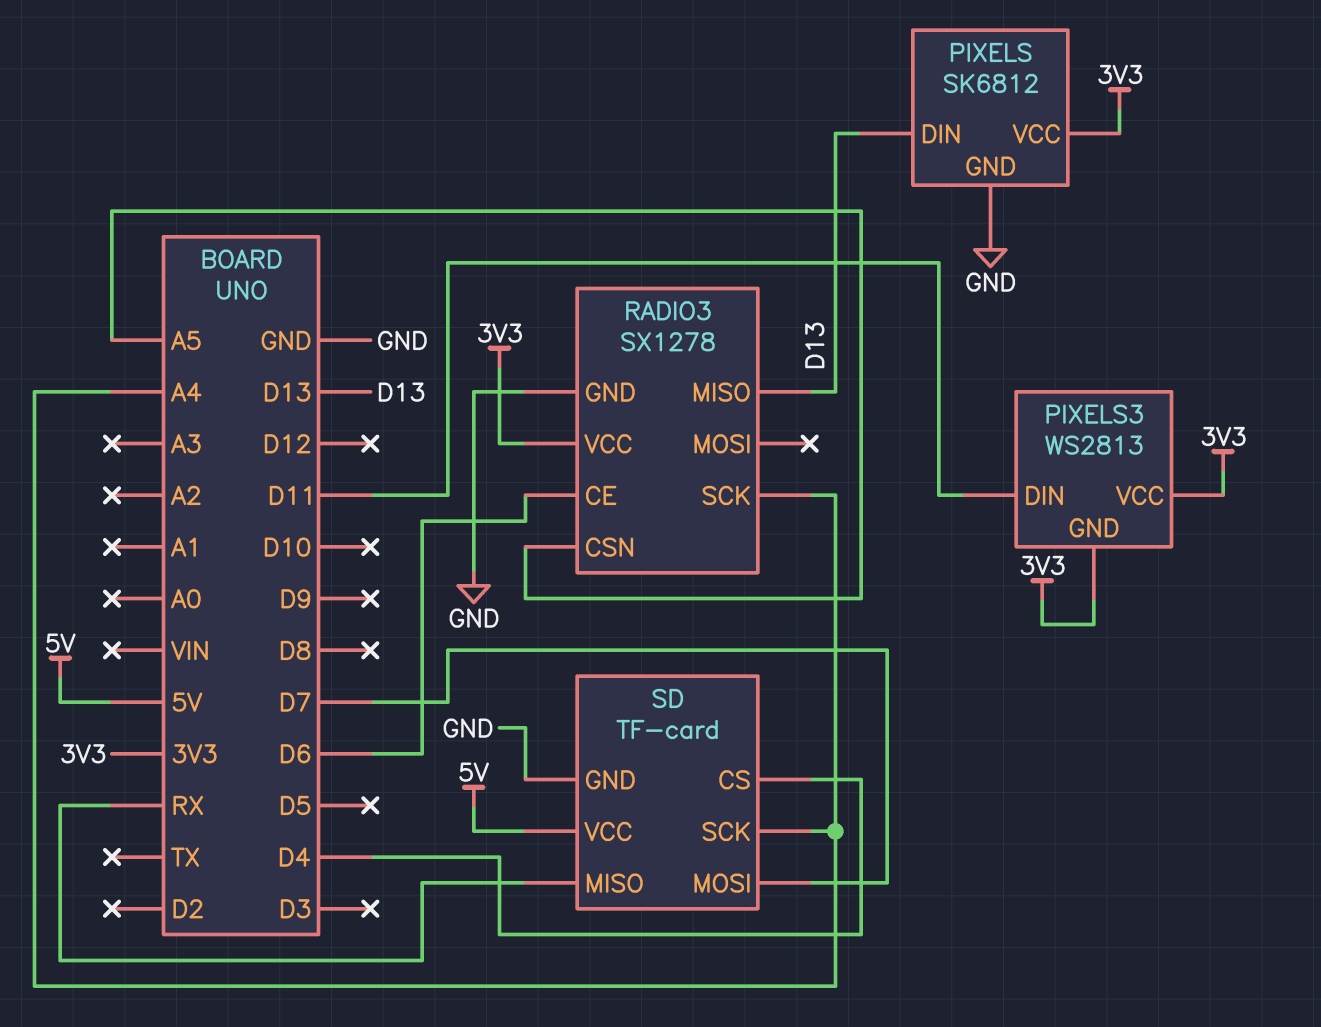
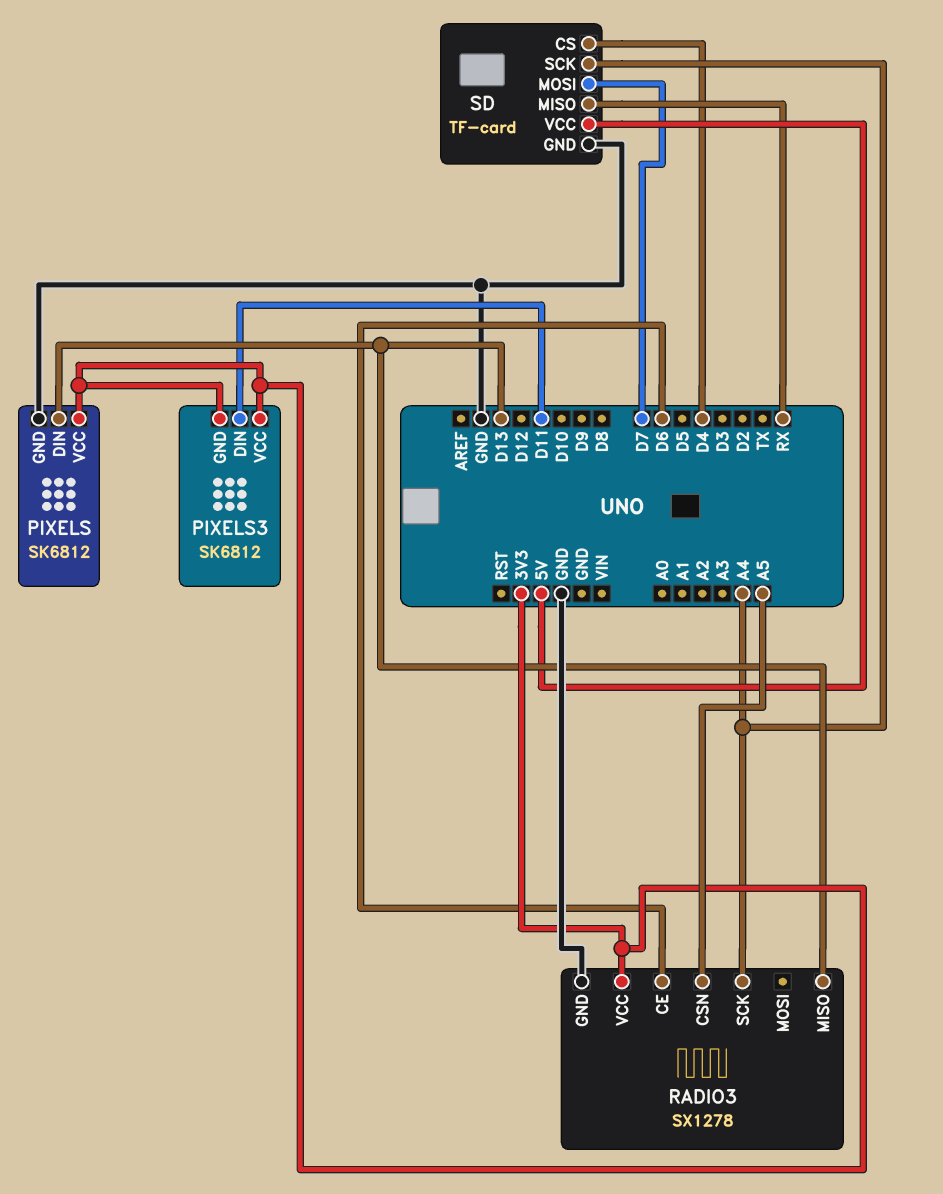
PIXELS3: WS2813 -> SK6812

